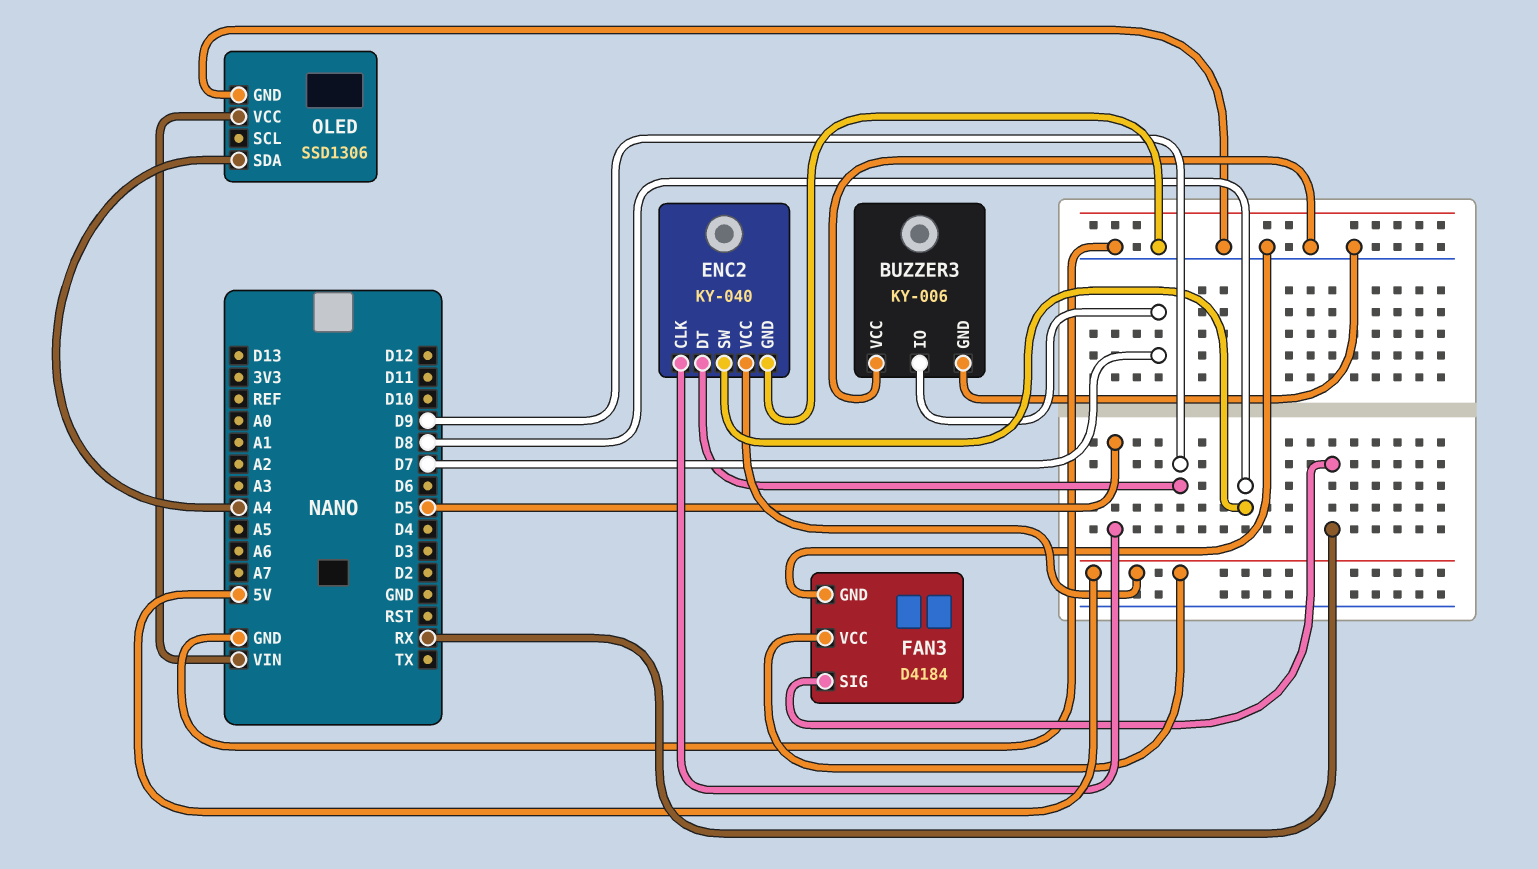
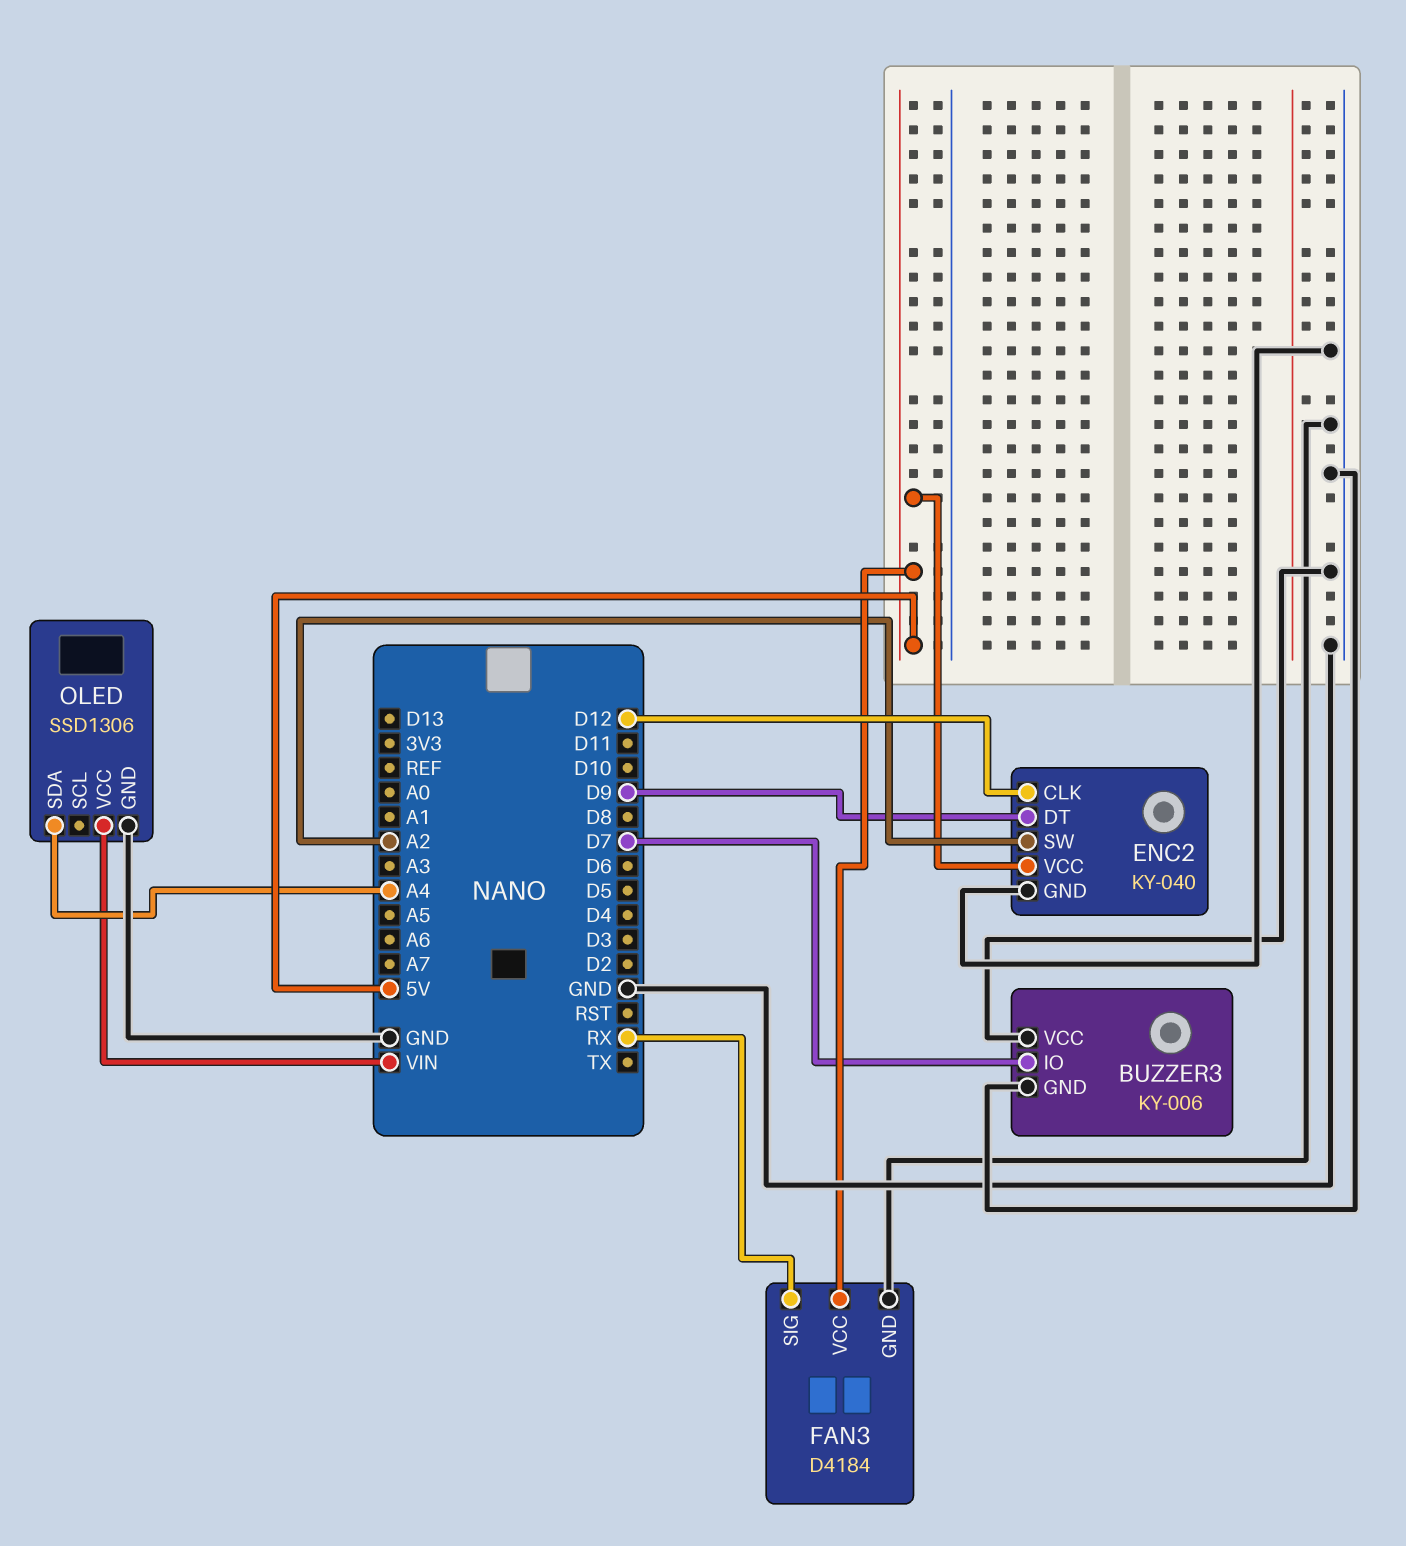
ENC2 pin CLK: D5 -> D12
ENC2 pin SW: D8 -> A2

